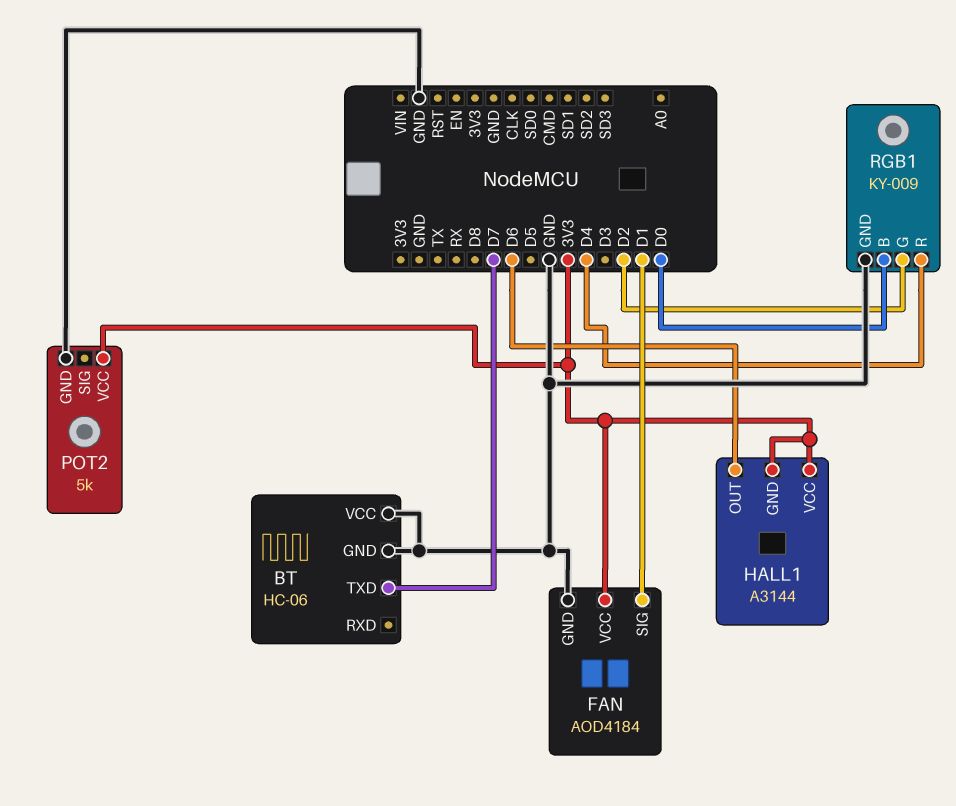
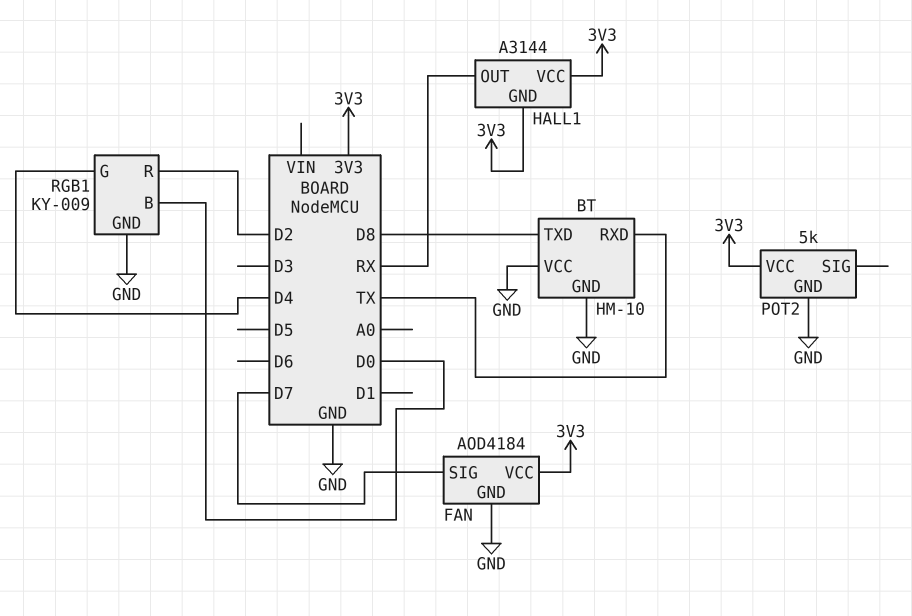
BT: HC-06 -> HM-10
BT pin RXD: none -> TX
BT pin TXD: D7 -> D8
FAN pin SIG: D1 -> D7
HALL1 pin OUT: D6 -> RX
RGB1 pin G: D2 -> D4
RGB1 pin R: D4 -> D2

